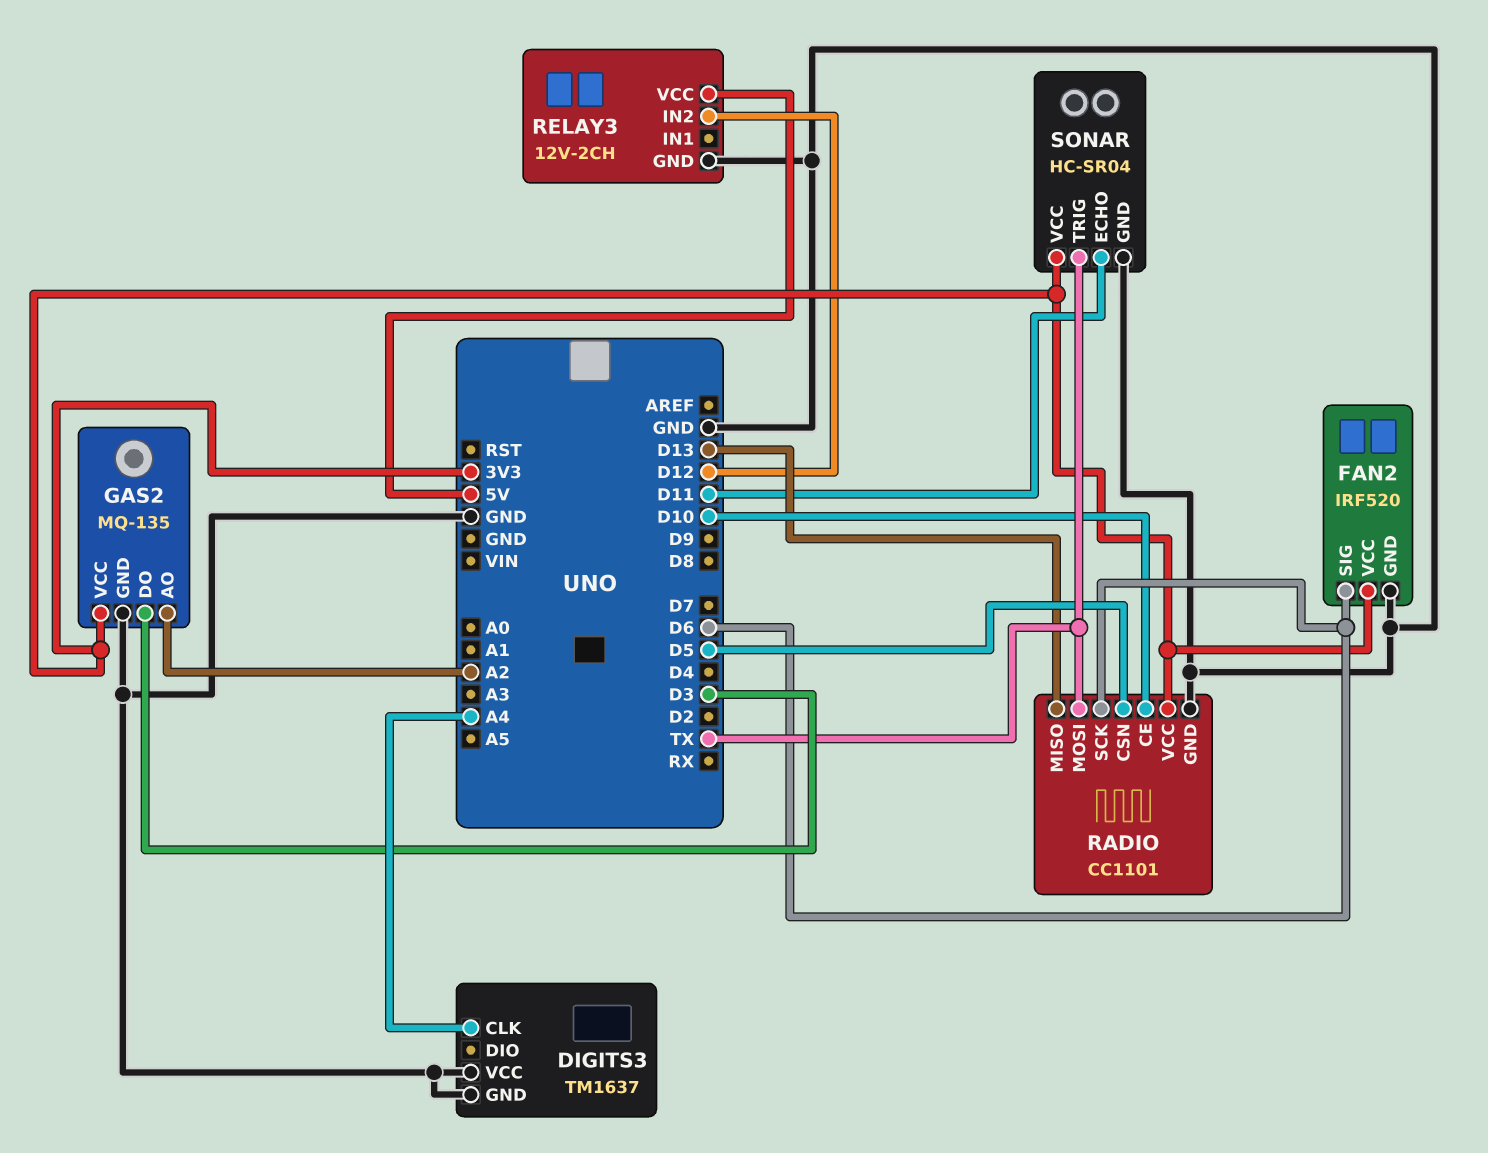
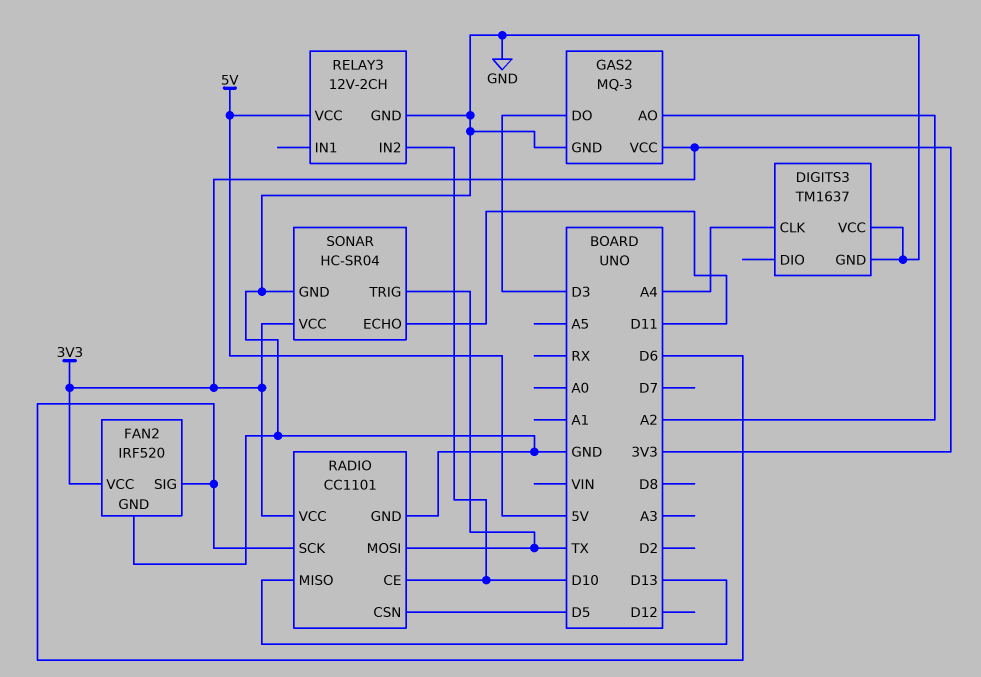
GAS2: MQ-135 -> MQ-3
RELAY3 pin IN2: D12 -> D10

